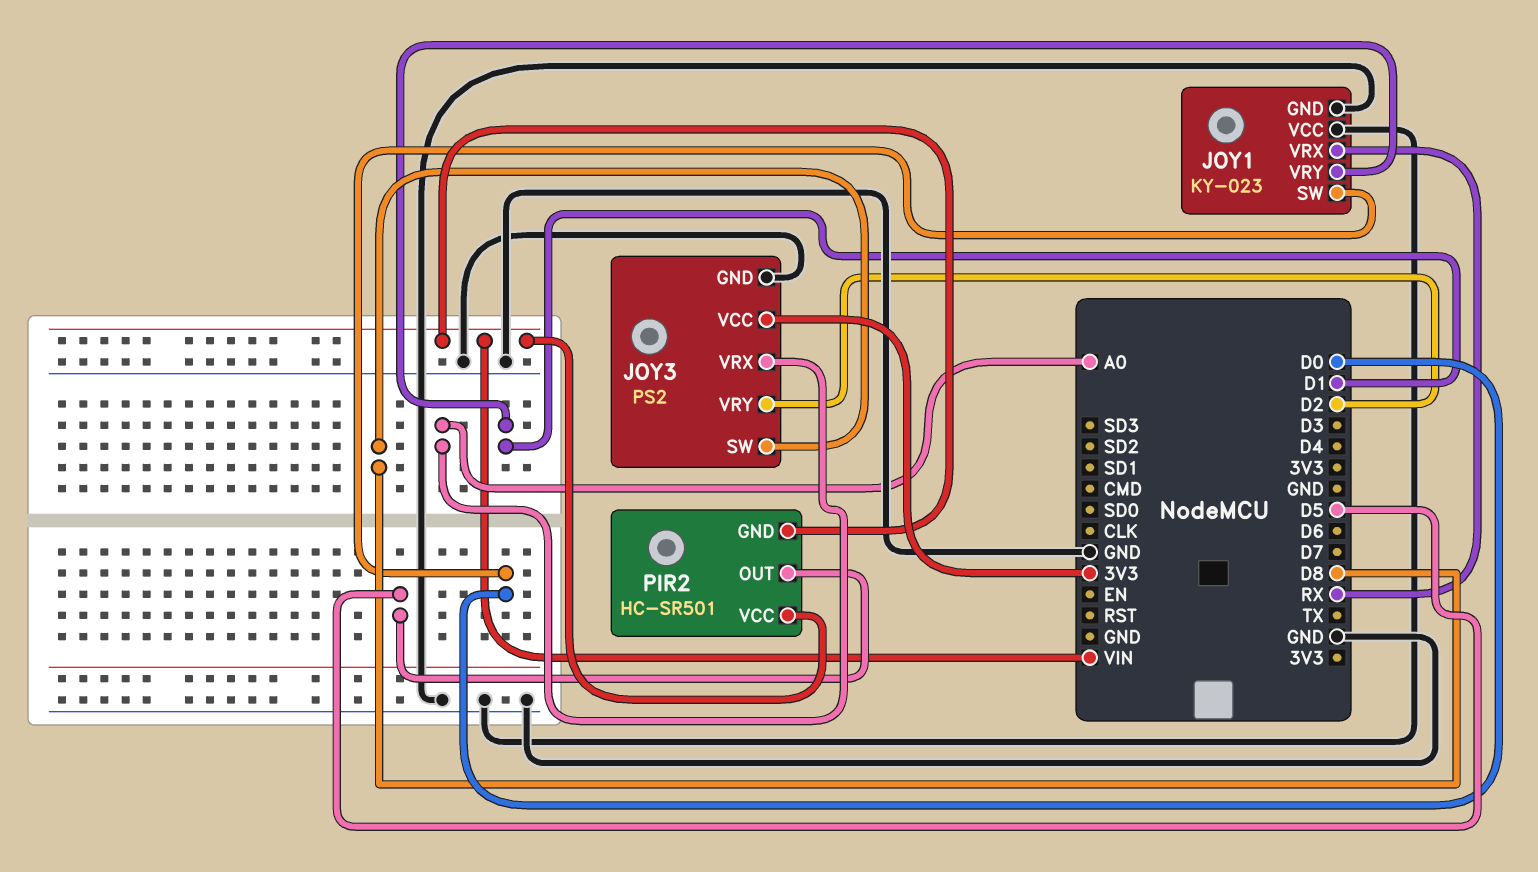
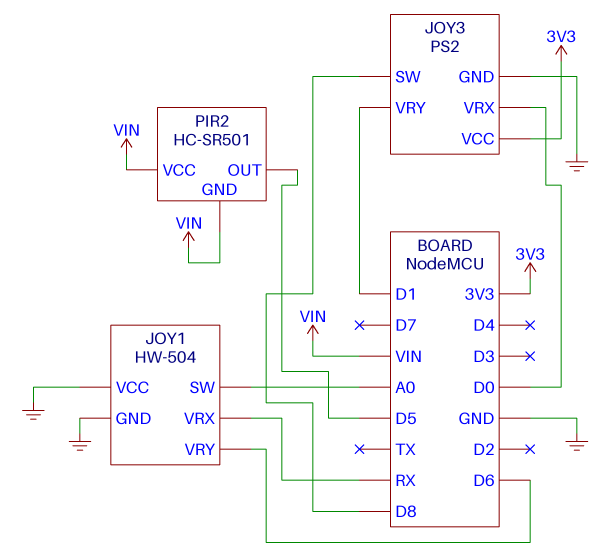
JOY1: KY-023 -> HW-504
JOY1 pin SW: D0 -> A0
JOY1 pin VRY: D1 -> D6
JOY3 pin VRX: A0 -> D0
JOY3 pin VRY: D2 -> D1

